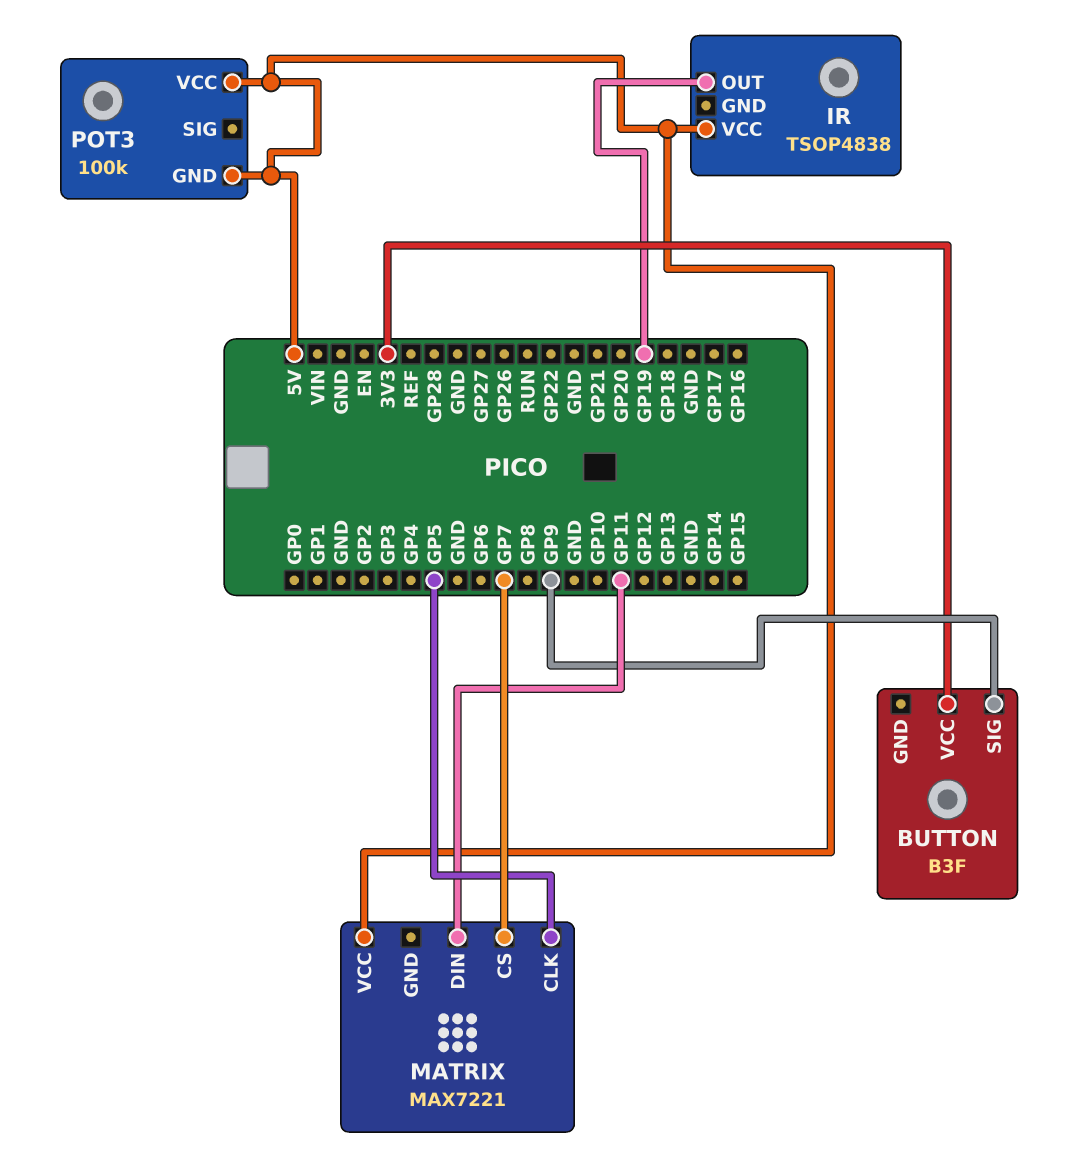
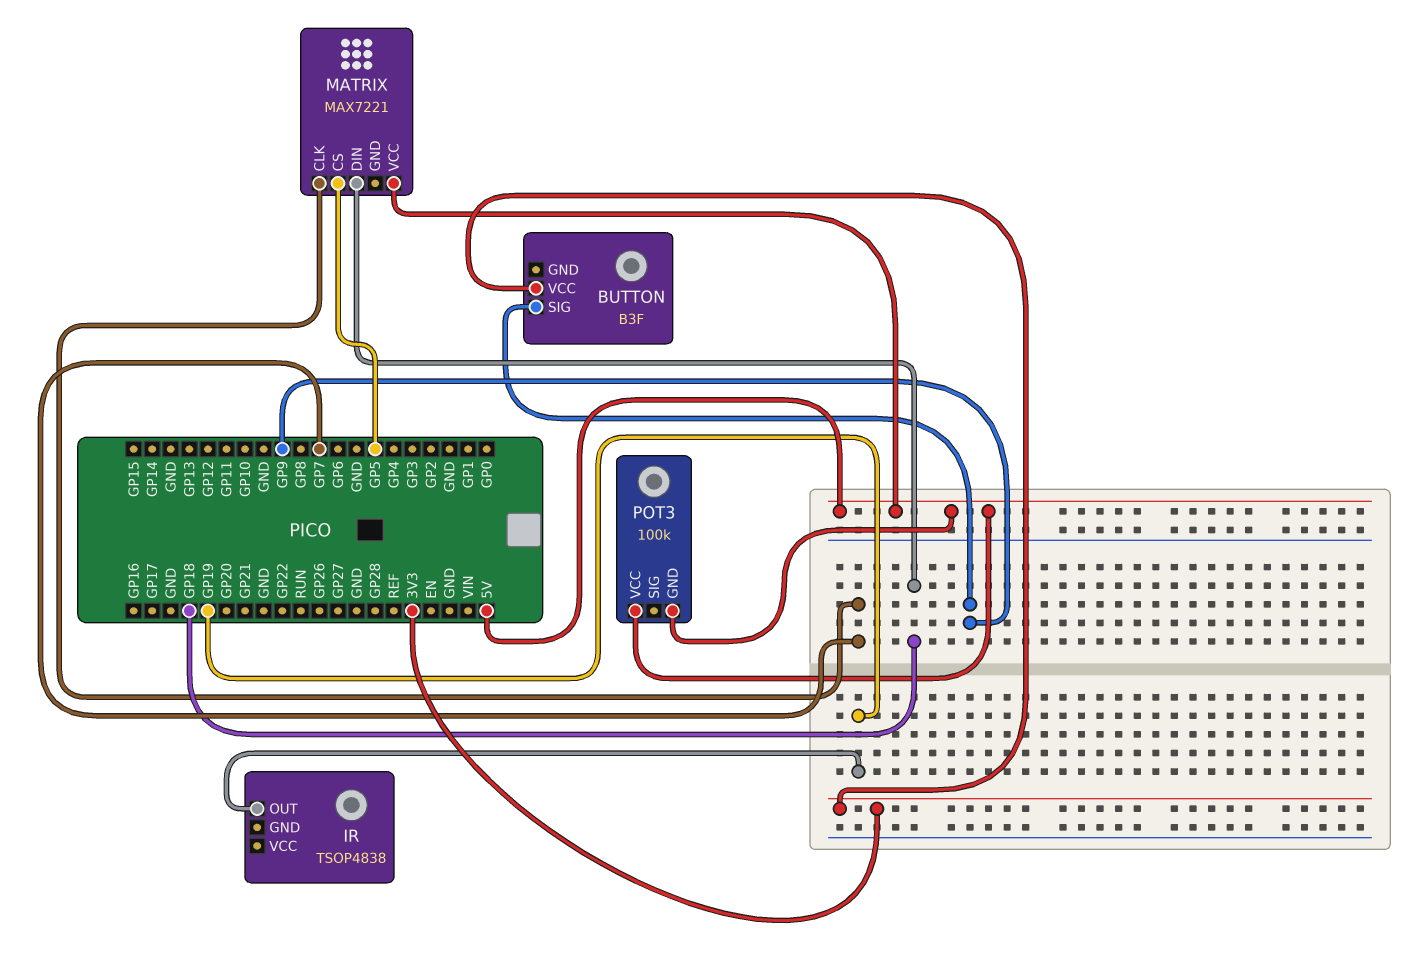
IR pin VCC: 5V -> none
MATRIX pin CLK: GP5 -> GP7
MATRIX pin CS: GP7 -> GP5
MATRIX pin DIN: GP11 -> GP18

